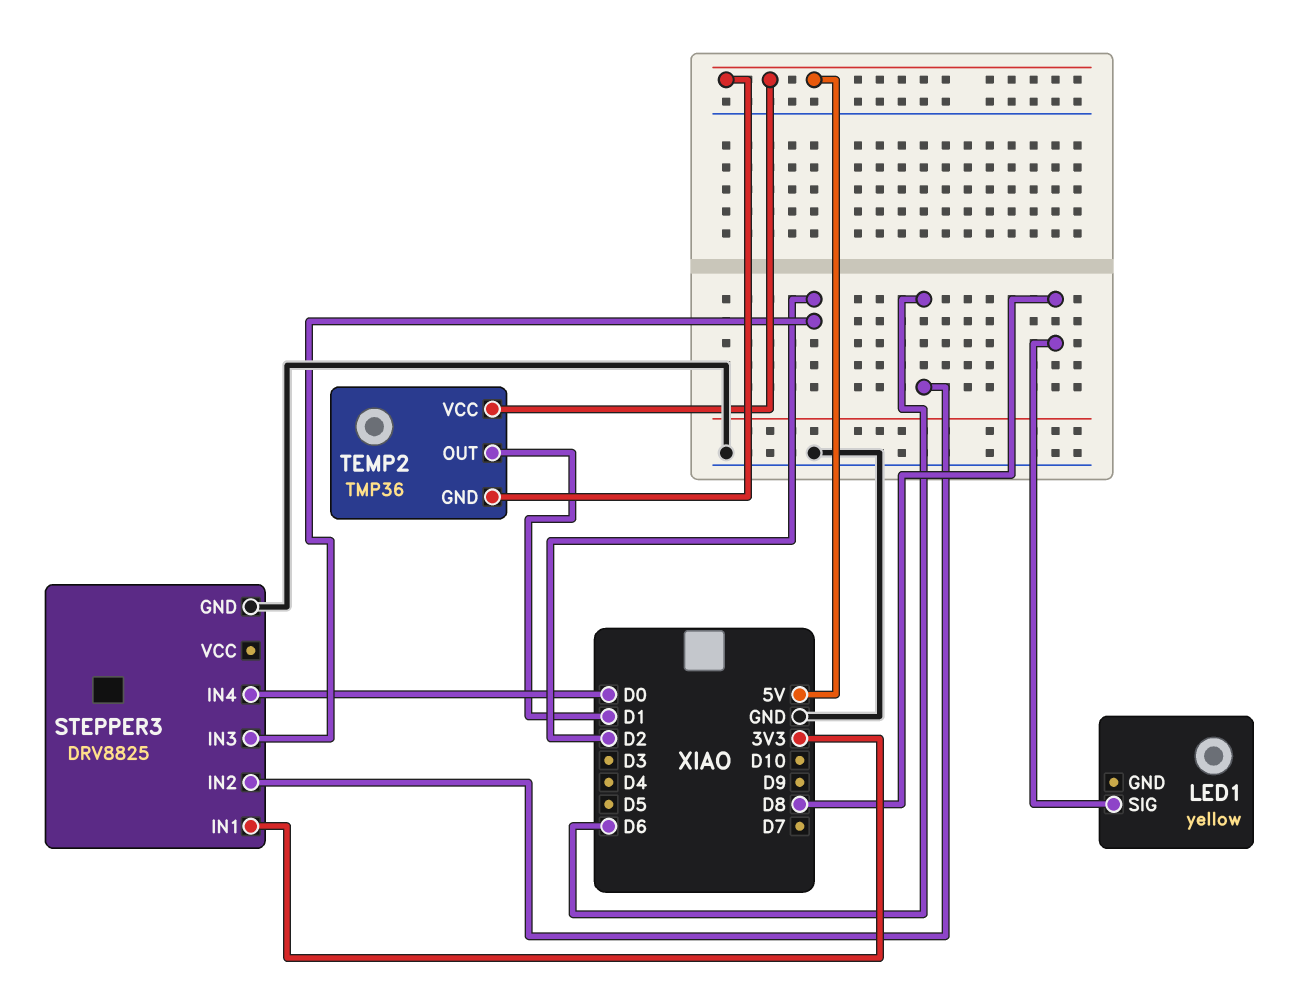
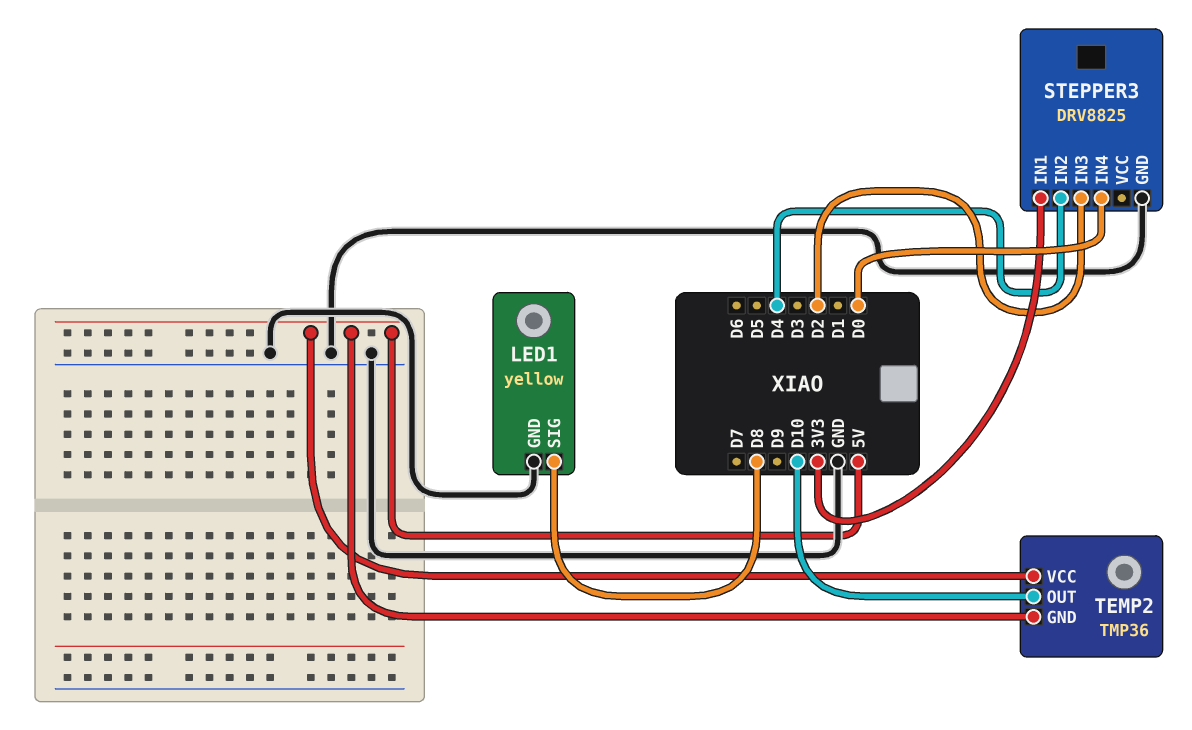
LED1 pin GND: none -> GND
STEPPER3 pin IN2: D6 -> D4
TEMP2 pin OUT: D1 -> D10

